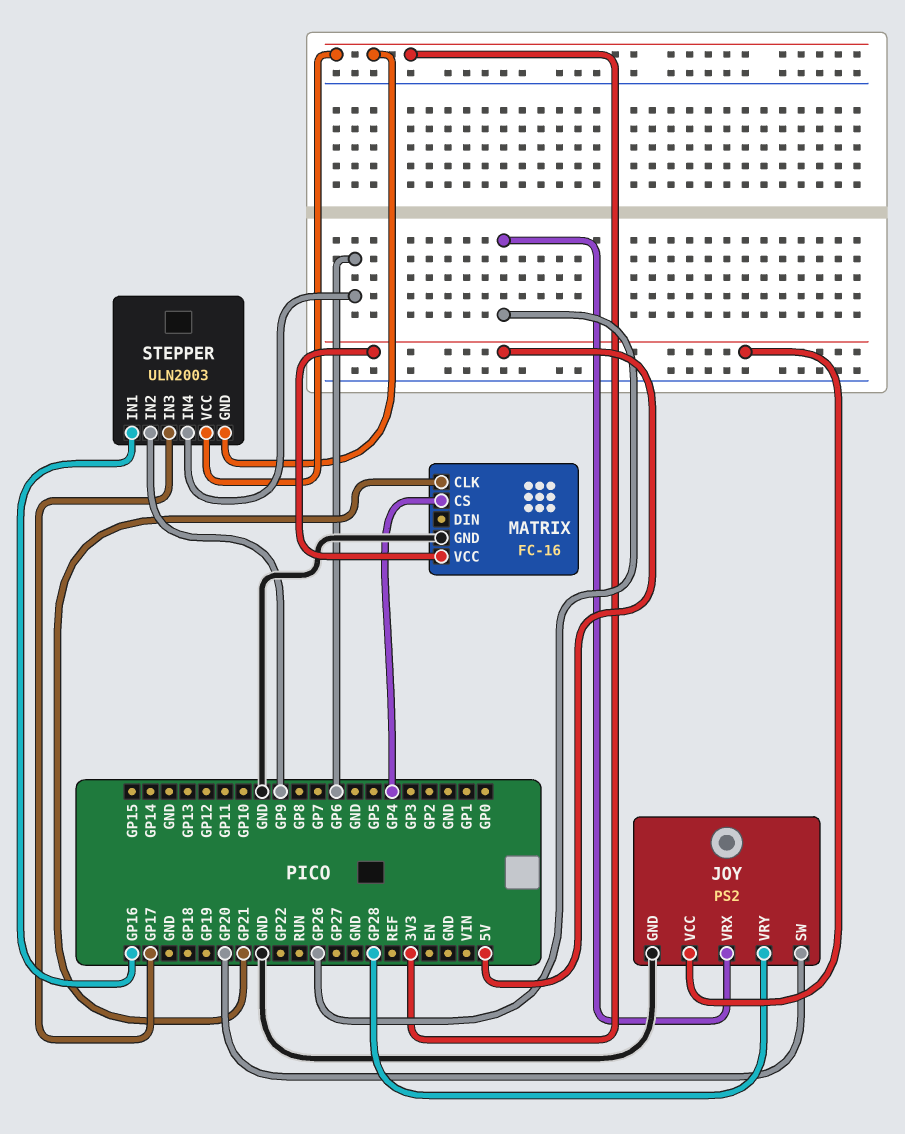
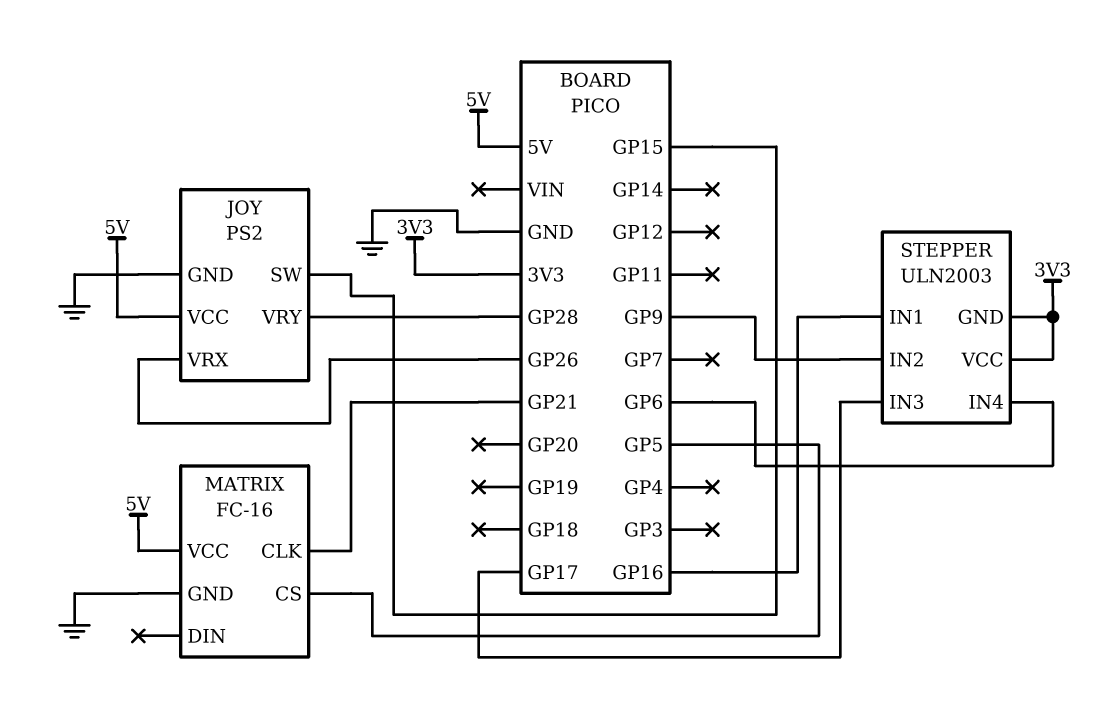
JOY pin SW: GP20 -> GP15
MATRIX pin CS: GP4 -> GP5

